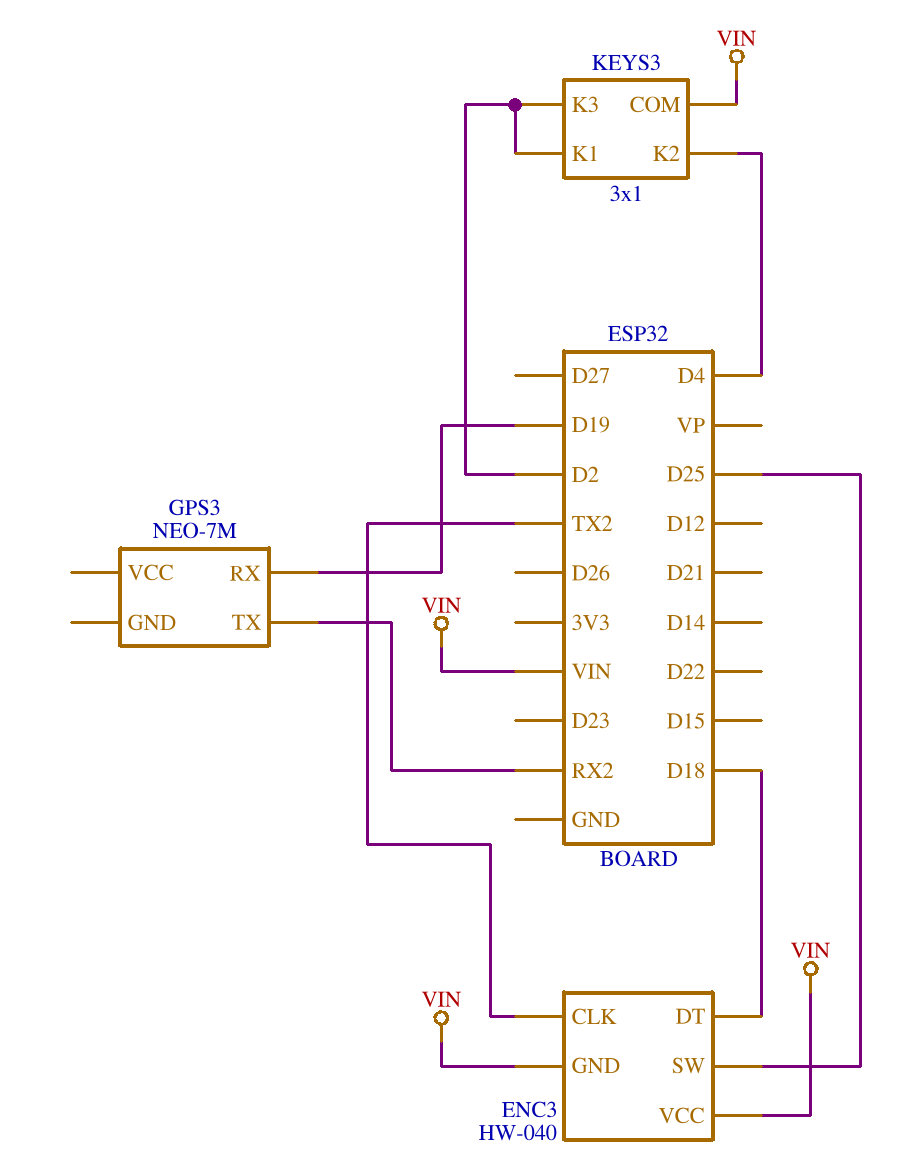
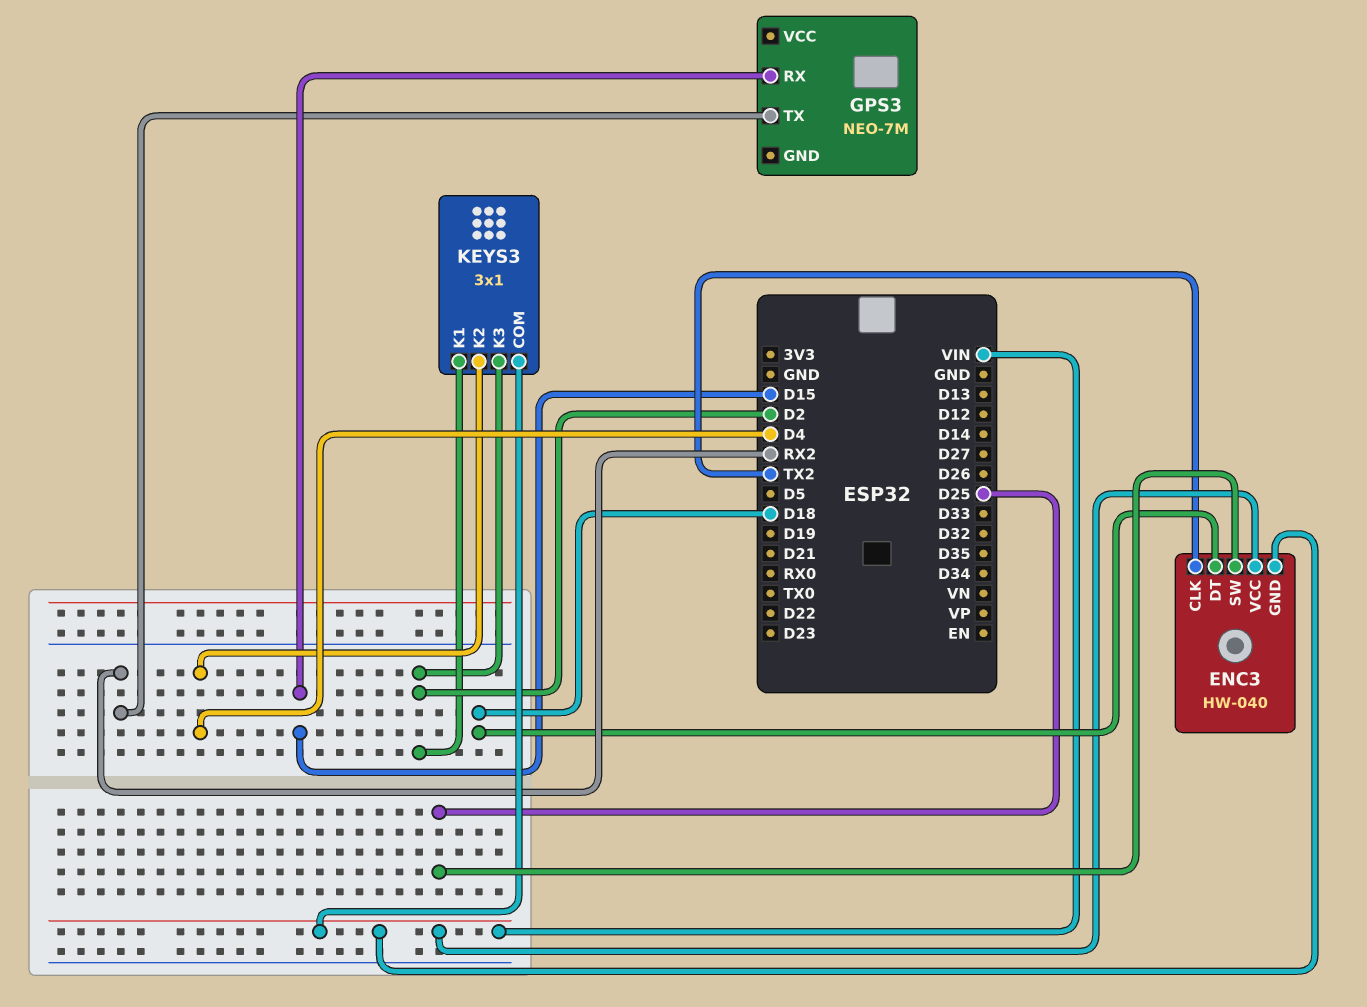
GPS3 pin RX: D19 -> D15

